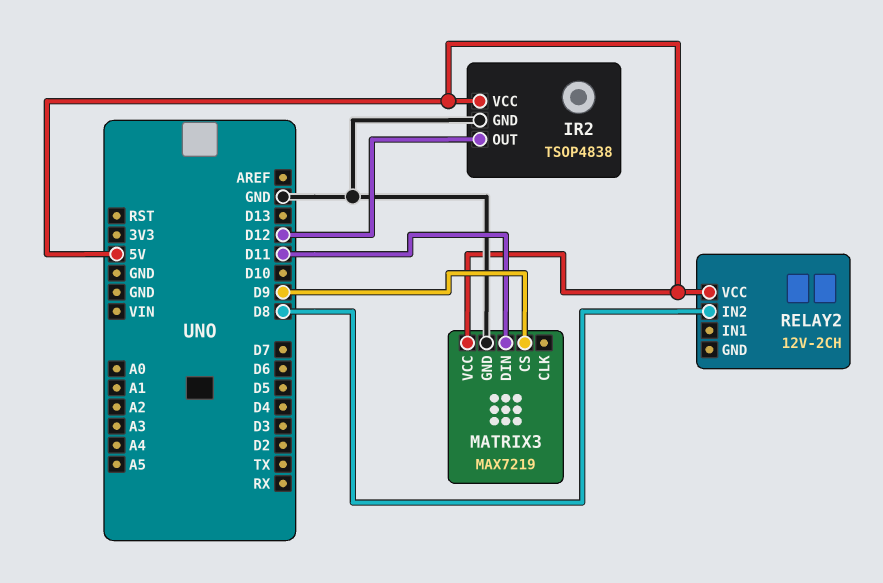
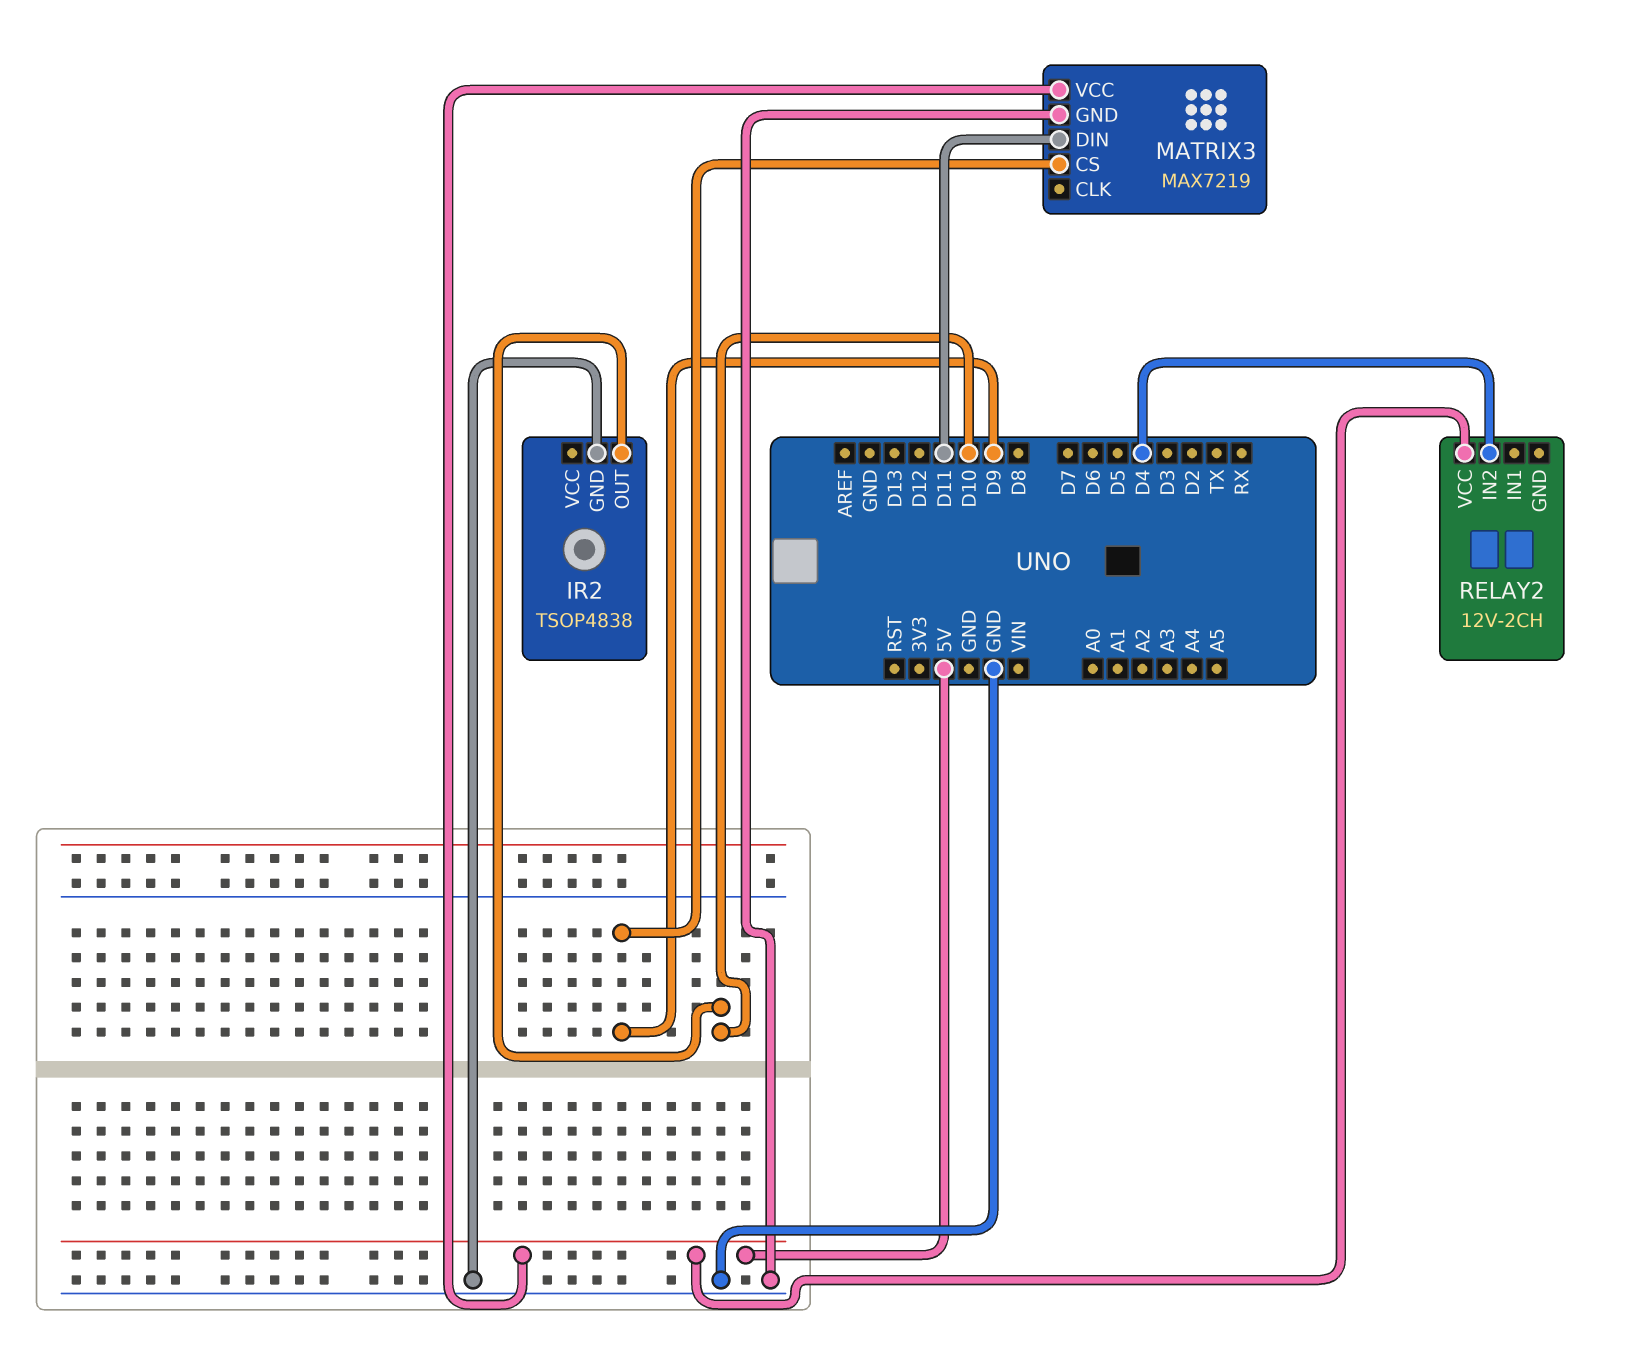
IR2 pin OUT: D12 -> D10
IR2 pin VCC: 5V -> none
RELAY2 pin IN2: D8 -> D4

